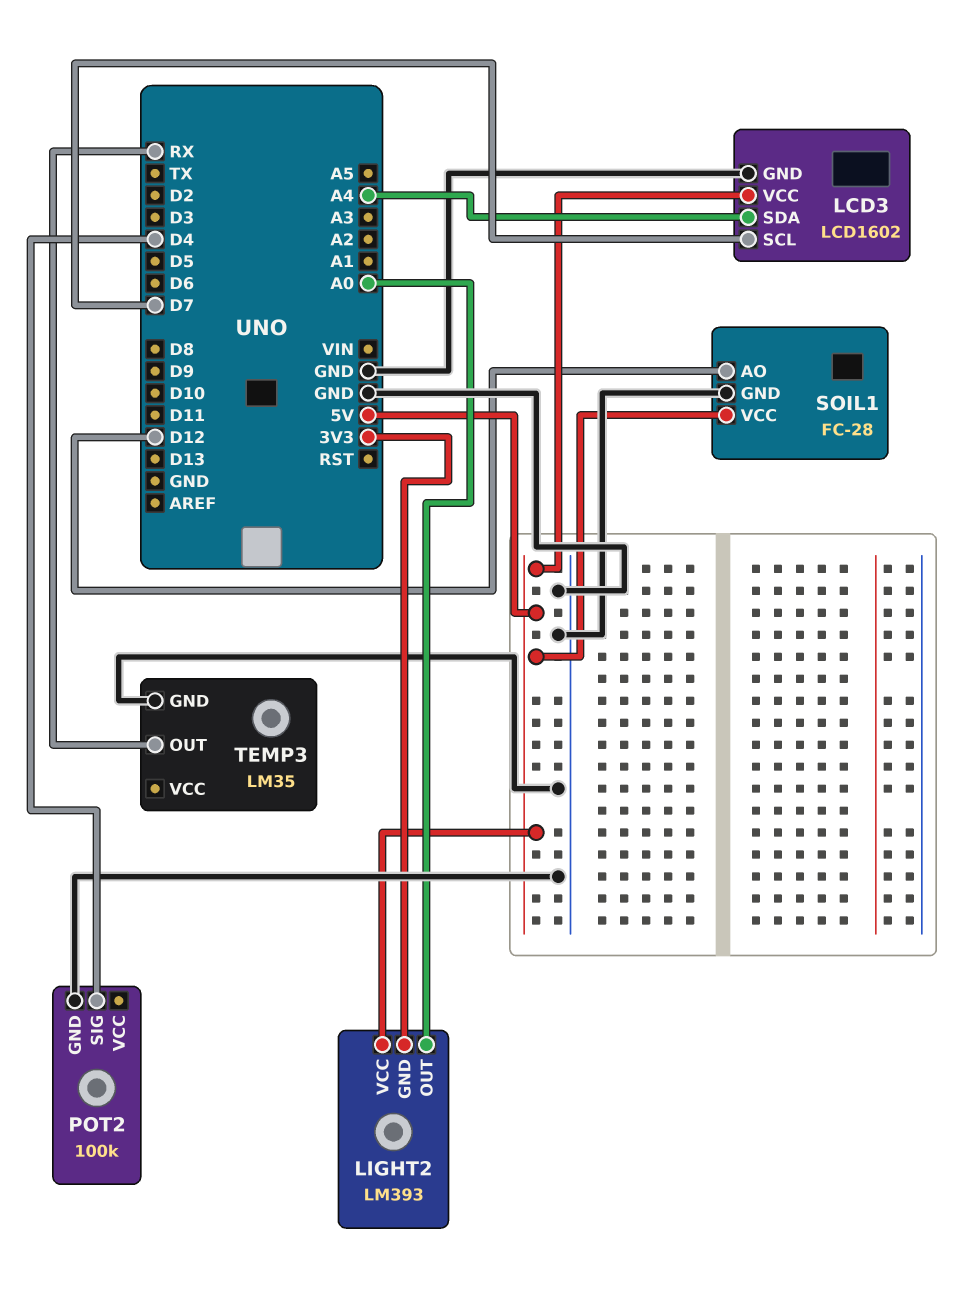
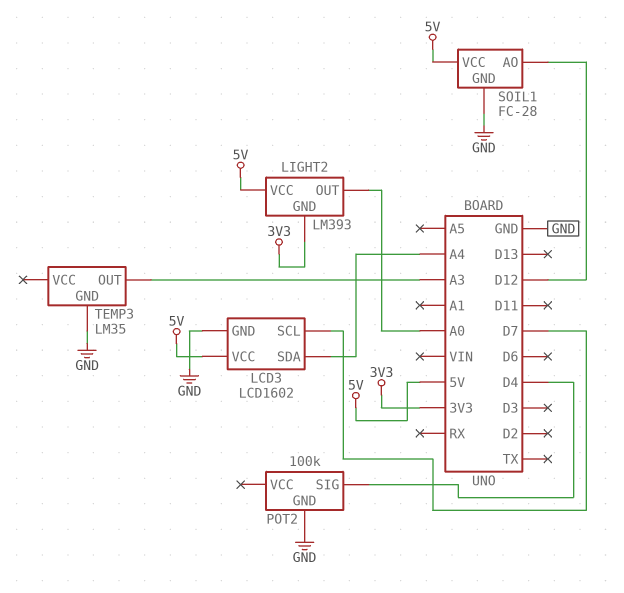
TEMP3 pin OUT: RX -> A3

